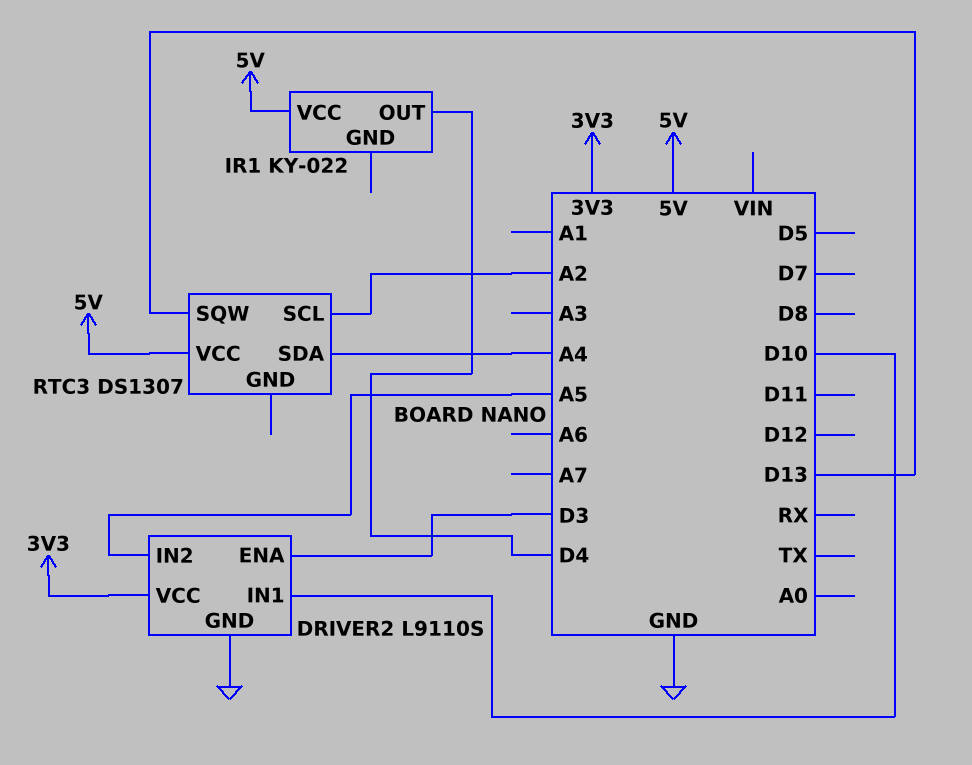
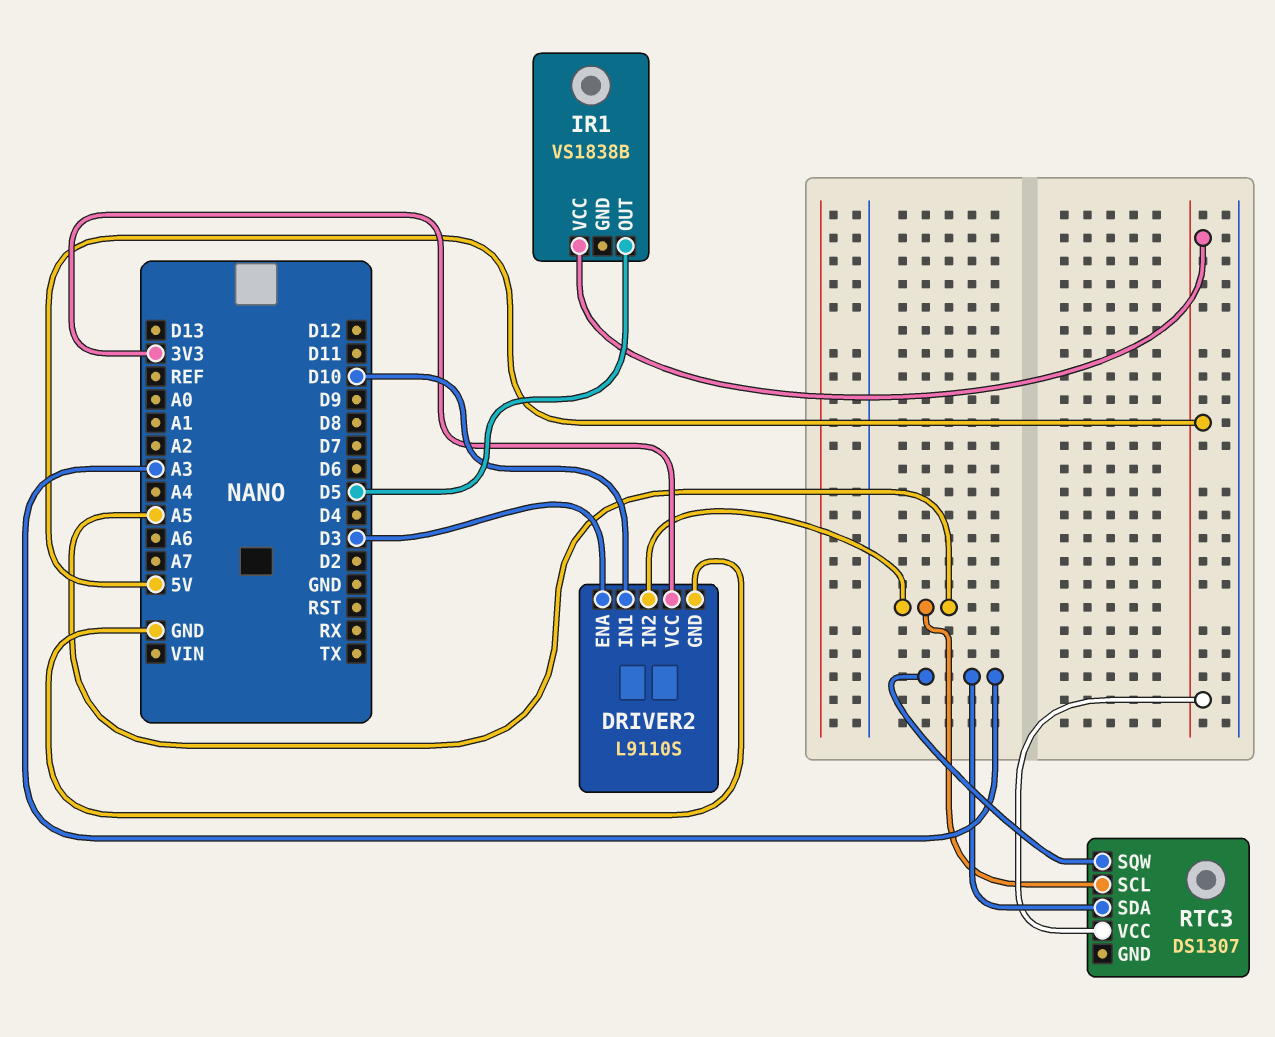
IR1: KY-022 -> VS1838B
IR1 pin OUT: D4 -> D5
RTC3 pin SCL: A2 -> A5
RTC3 pin SDA: A4 -> A3
RTC3 pin SQW: D13 -> A3

